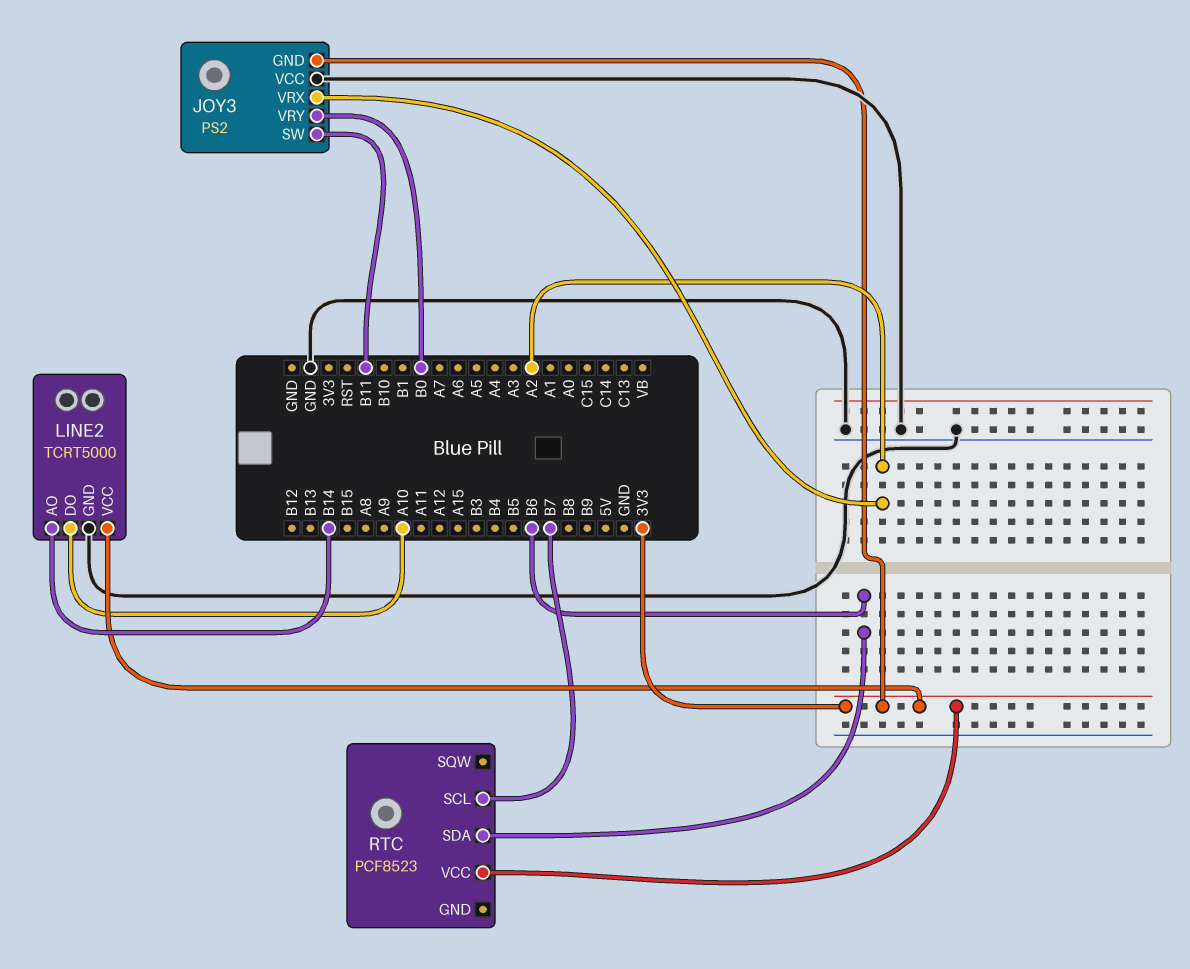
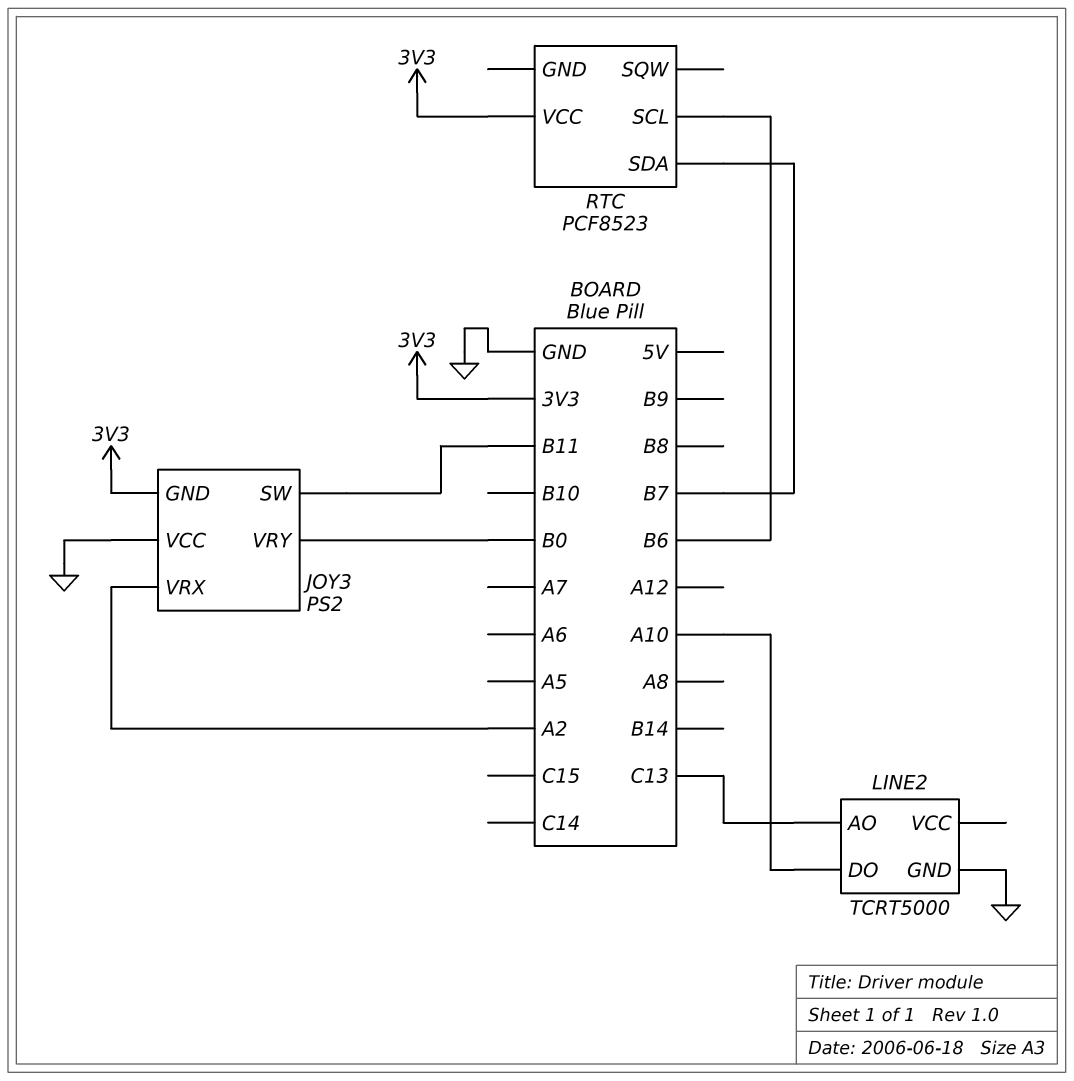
LINE2 pin AO: B14 -> C13
LINE2 pin VCC: 3V3 -> none
RTC pin SCL: B7 -> B6
RTC pin SDA: B6 -> B7

